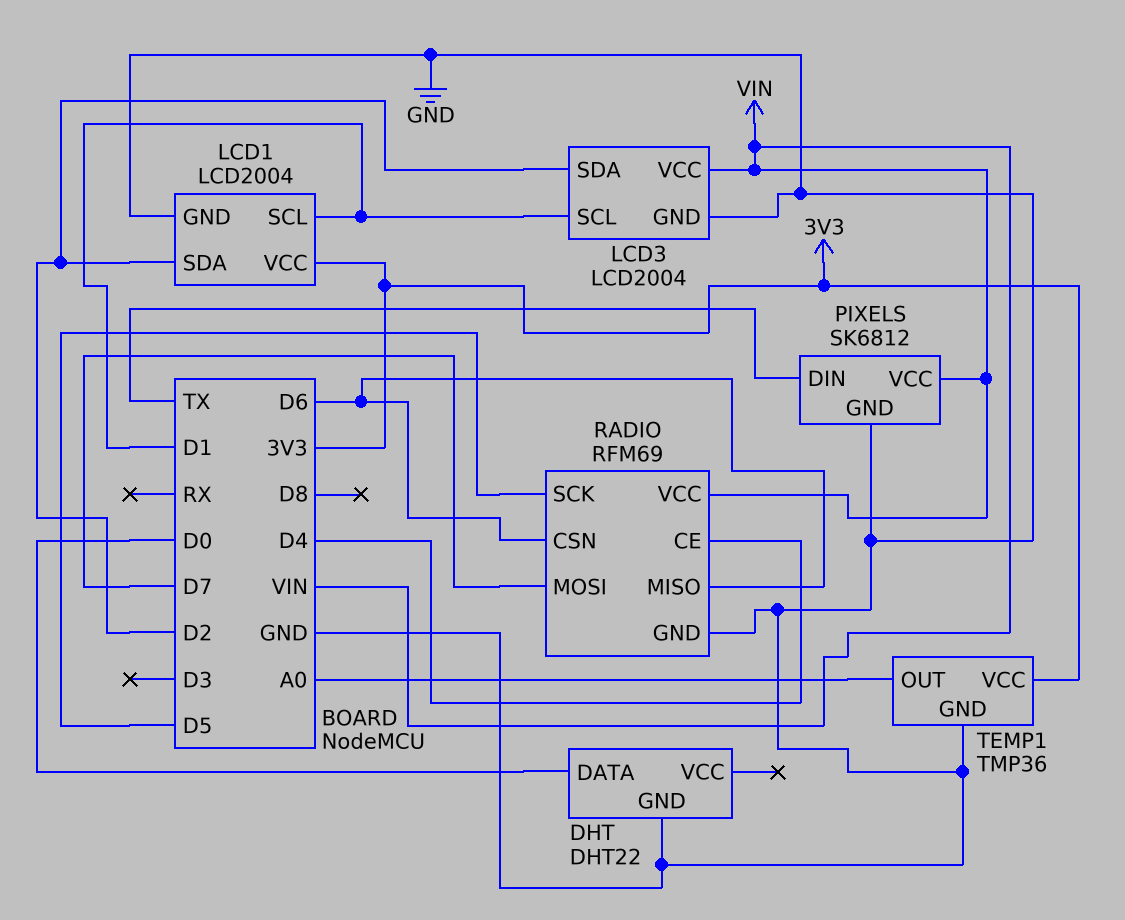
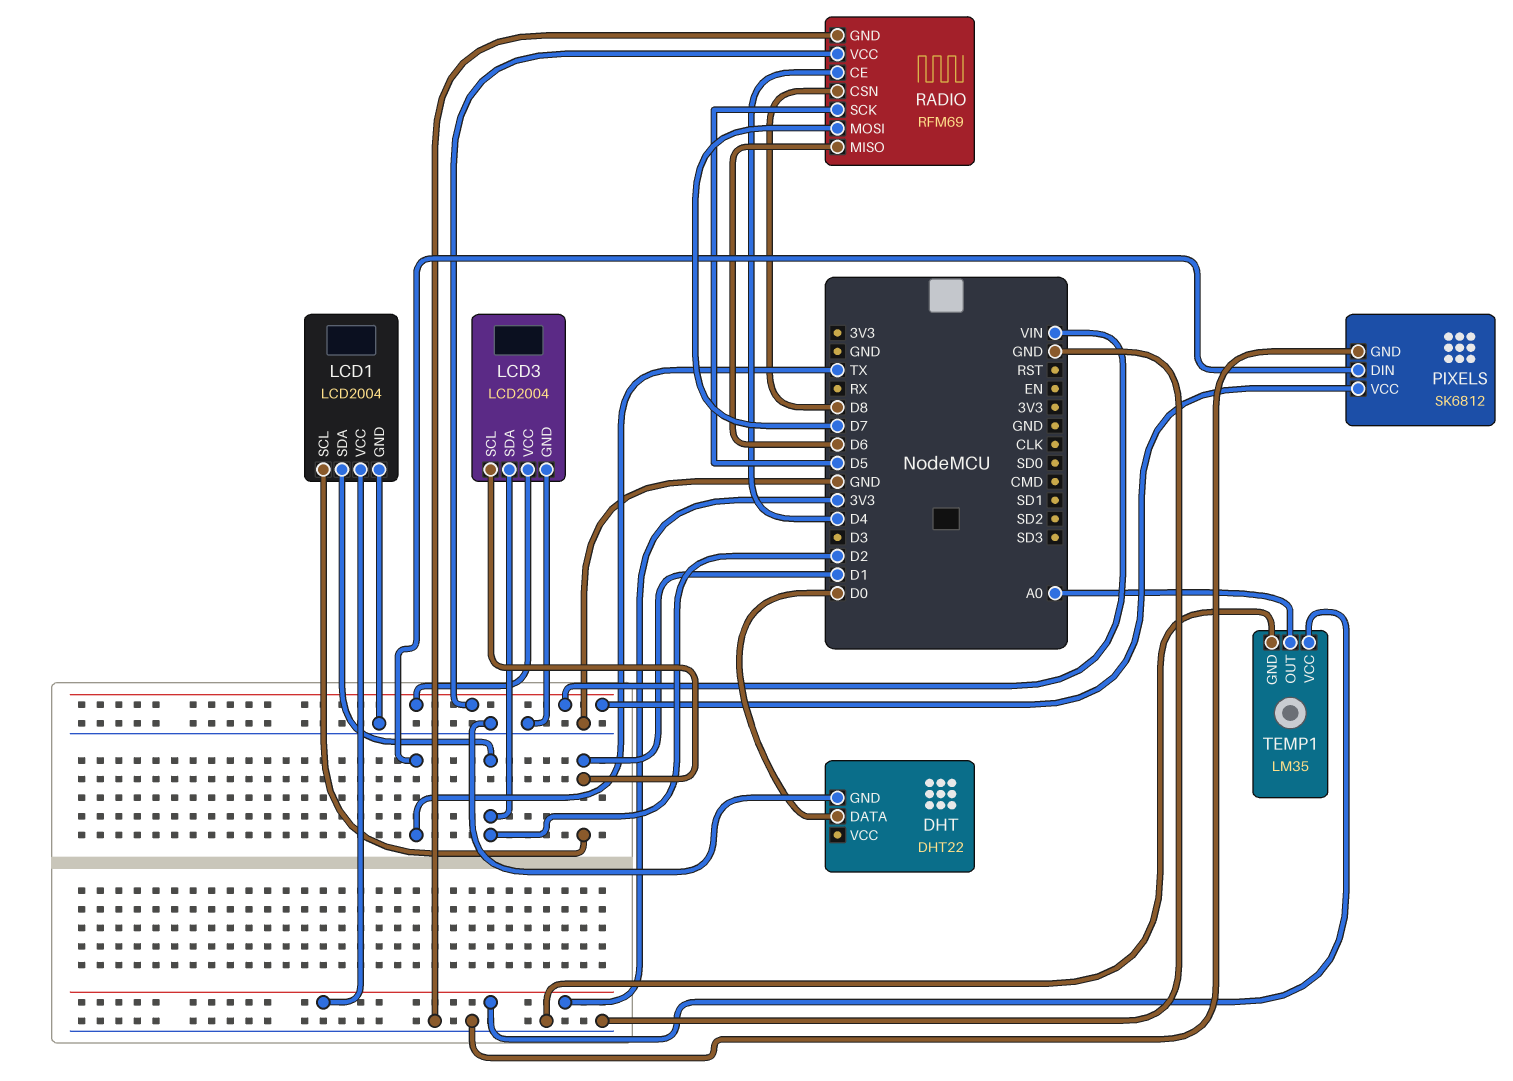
RADIO pin CSN: D6 -> D8
TEMP1: TMP36 -> LM35

